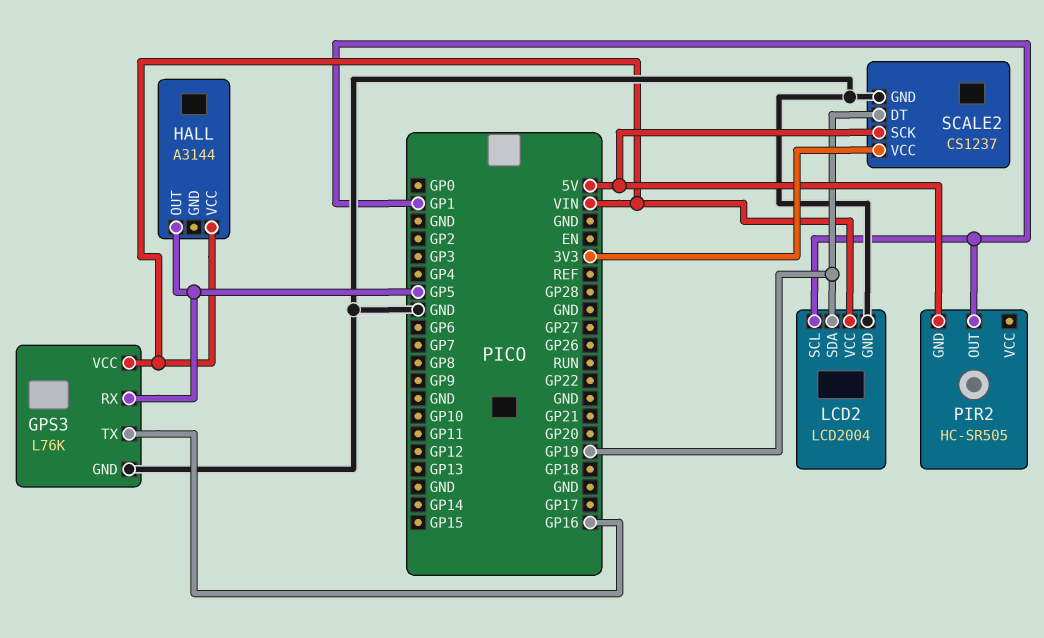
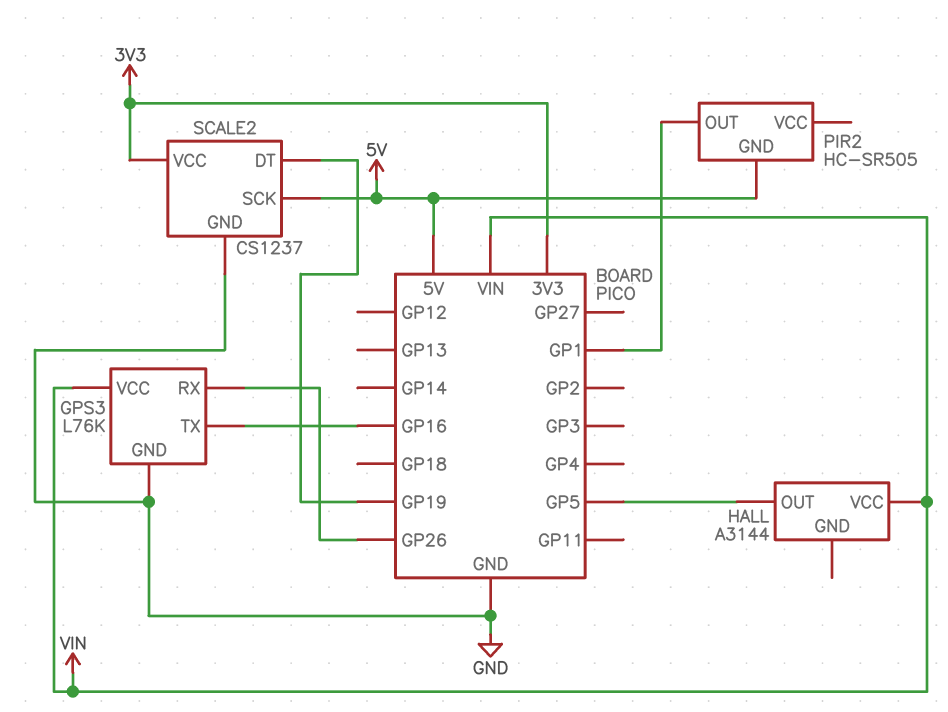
GPS3 pin RX: GP5 -> GP26
LCD2: LCD2004 -> none
LCD2 pin GND: GND -> none
LCD2 pin SCL: GP1 -> none
LCD2 pin SDA: GP19 -> none
LCD2 pin VCC: VIN -> none

